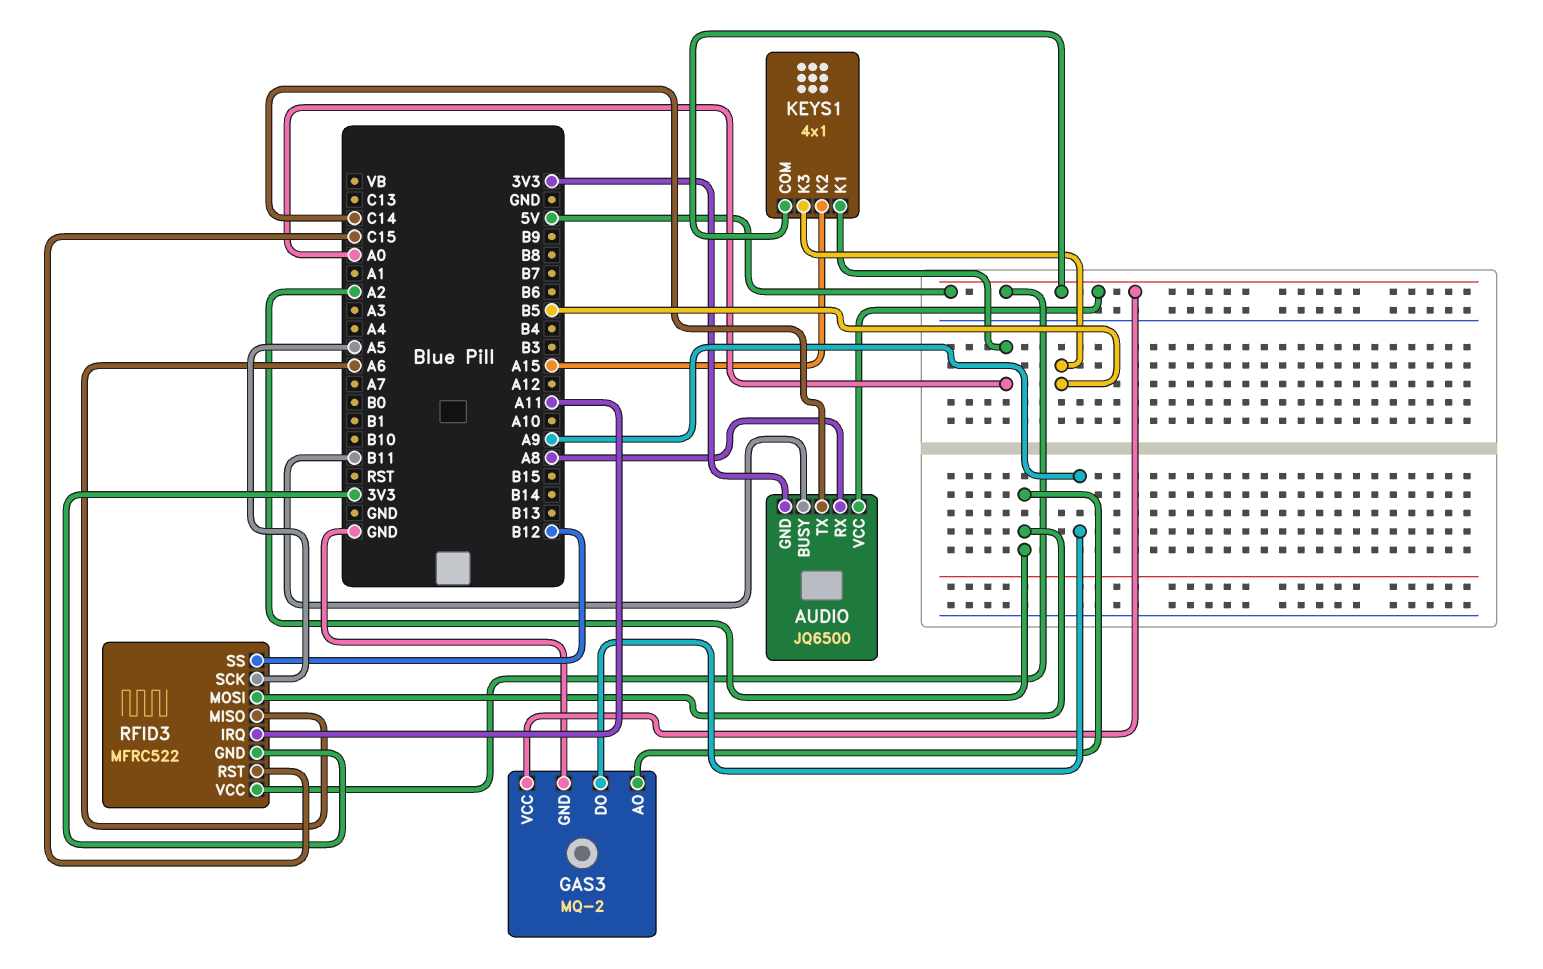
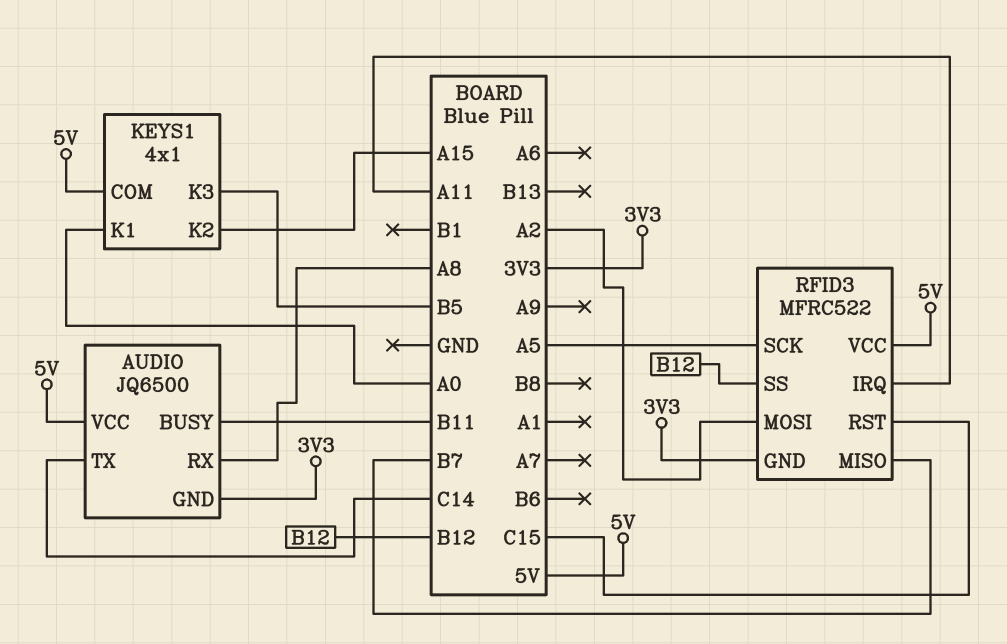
GAS3: MQ-2 -> none
GAS3 pin AO: A2 -> none
GAS3 pin DO: A9 -> none
GAS3 pin GND: GND -> none
GAS3 pin VCC: 5V -> none
RFID3 pin MISO: A6 -> B7

